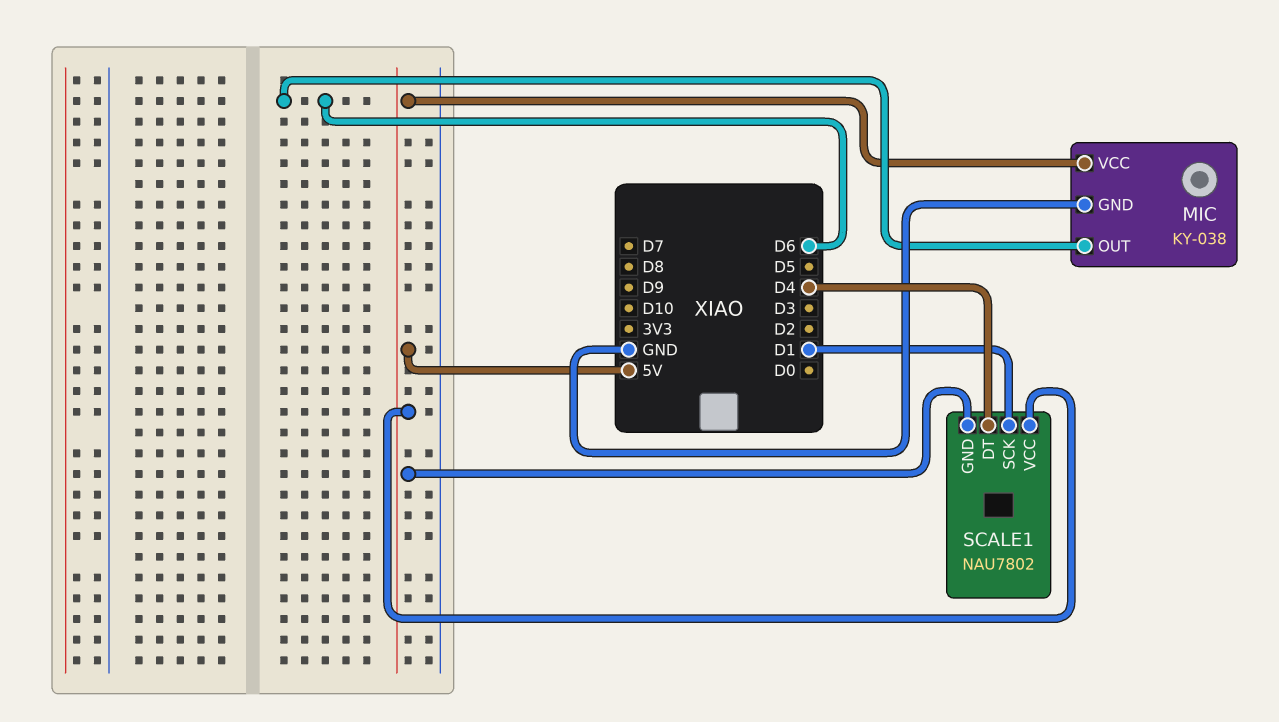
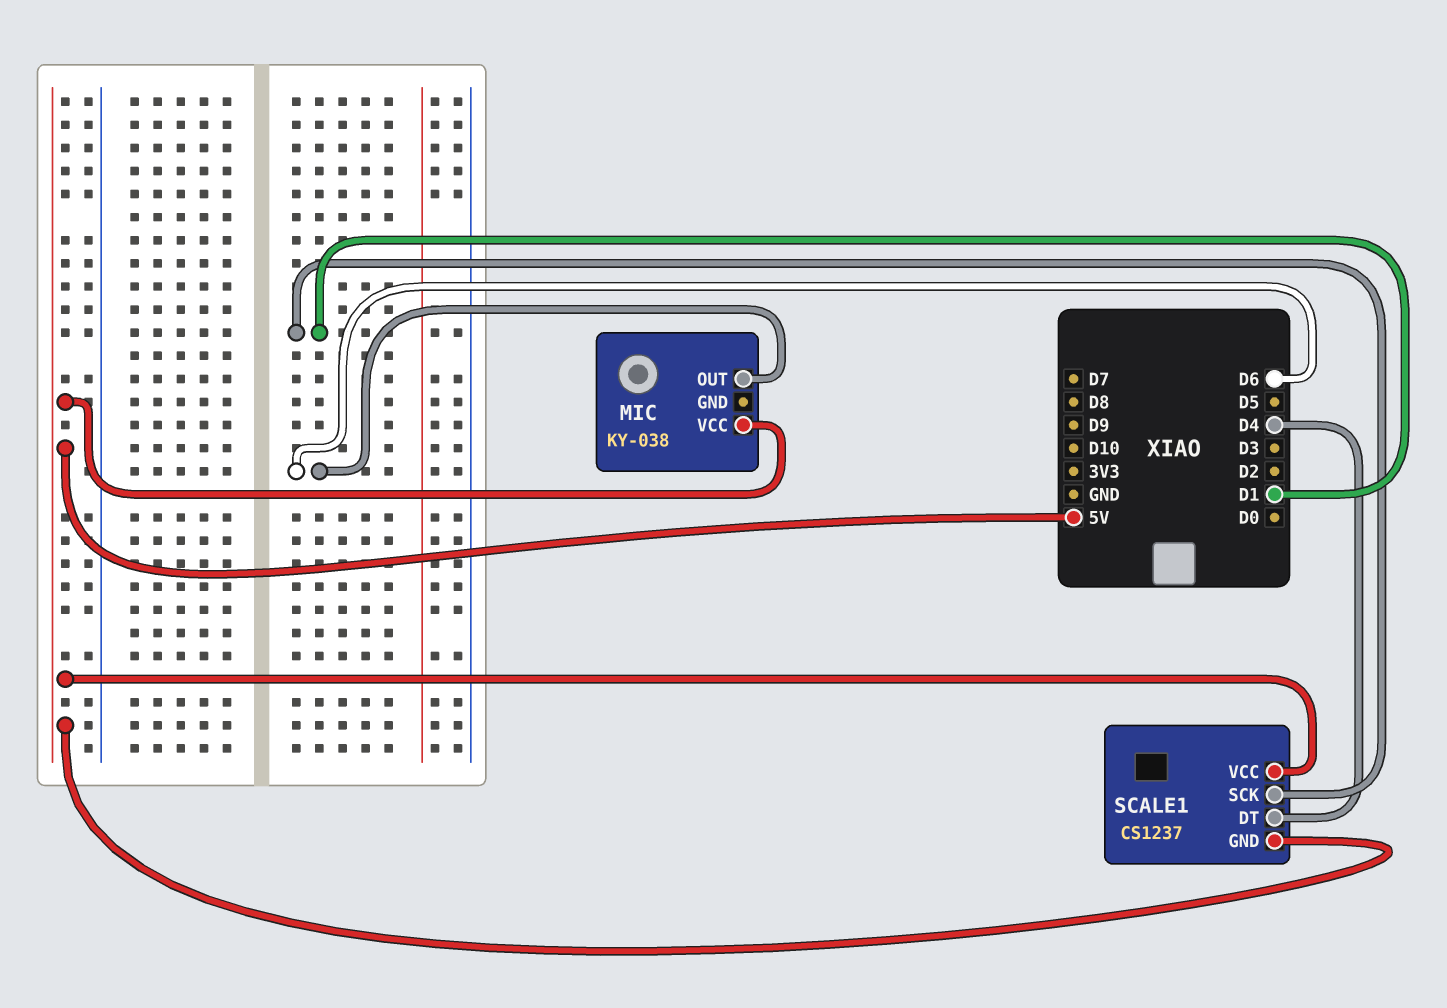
MIC pin GND: GND -> none
SCALE1: NAU7802 -> CS1237

